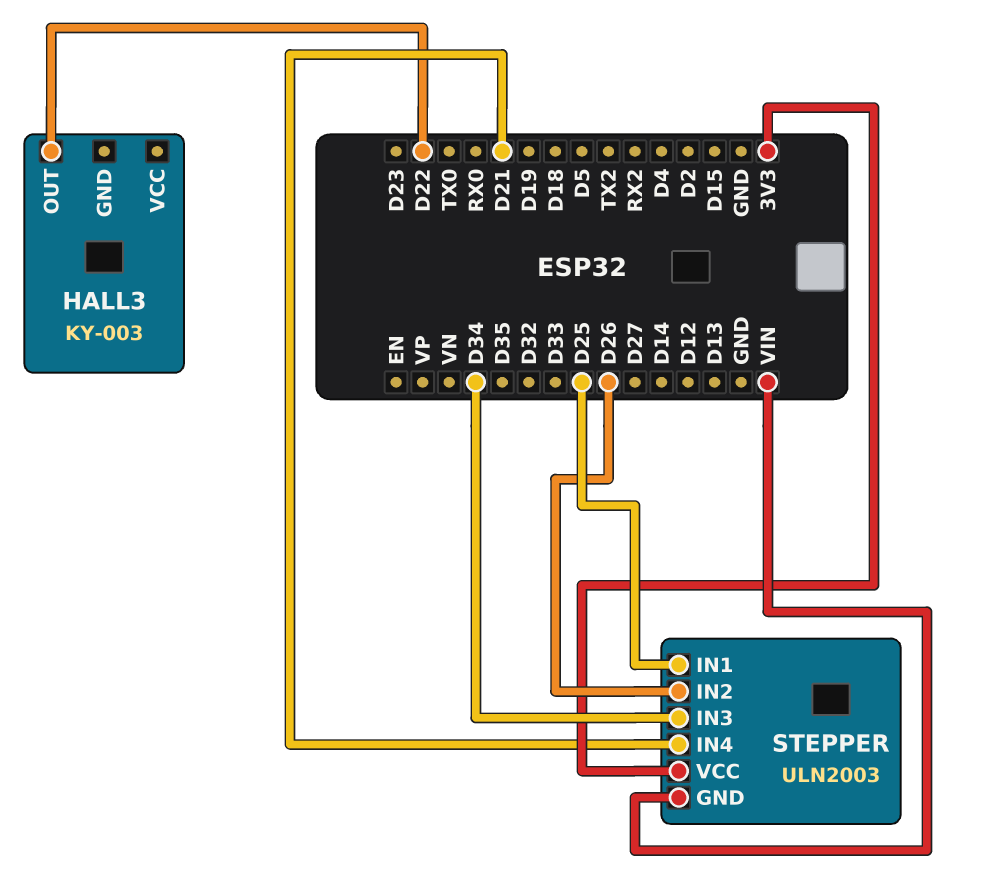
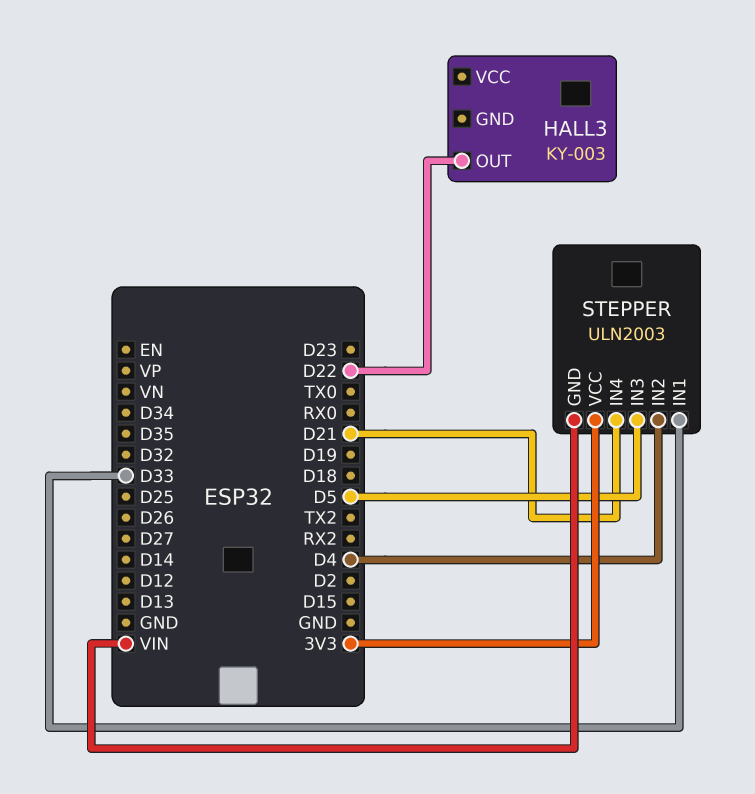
STEPPER pin IN1: D25 -> D33
STEPPER pin IN2: D26 -> D4
STEPPER pin IN3: D34 -> D5

